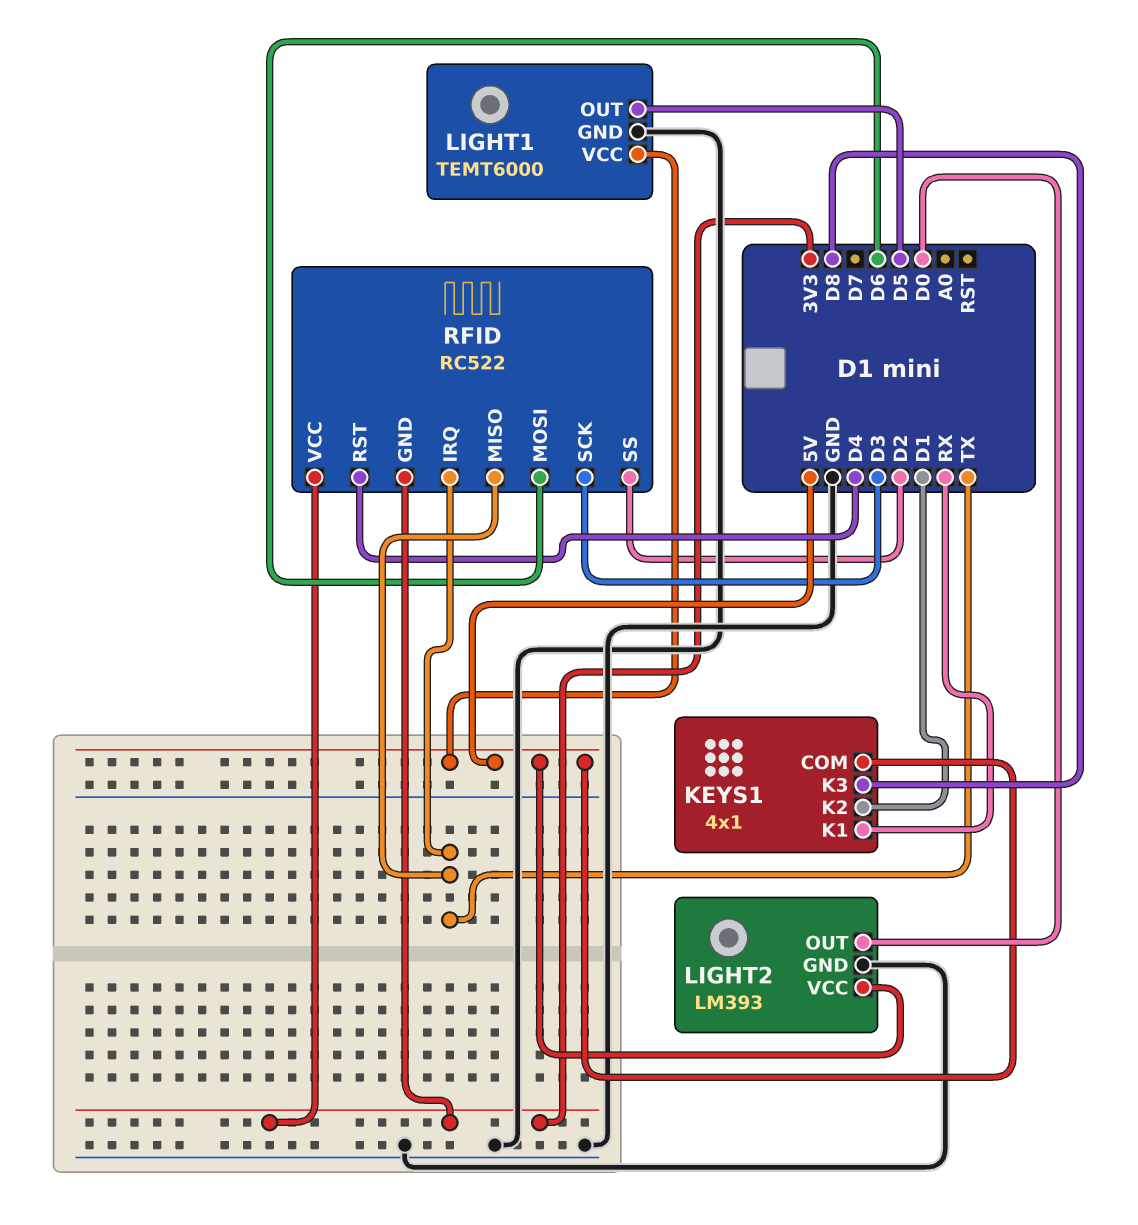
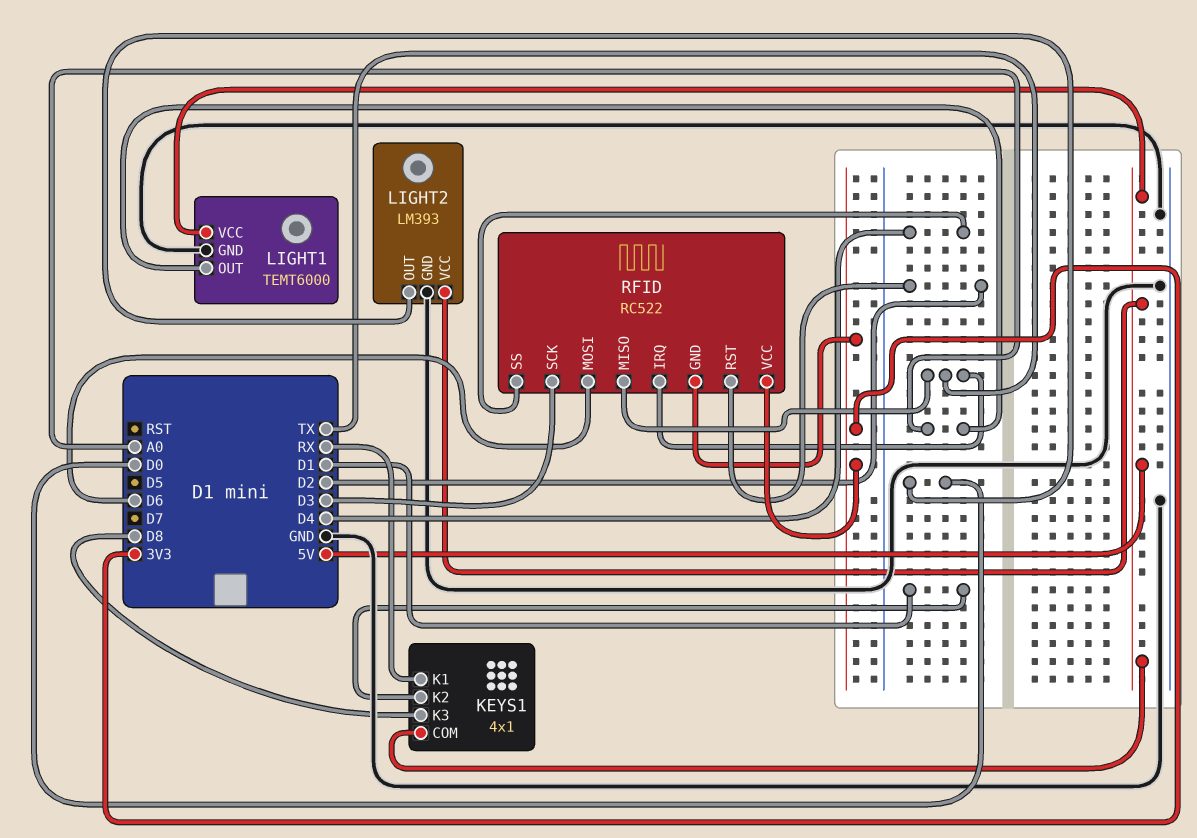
LIGHT1 pin OUT: D5 -> A0
RFID pin RST: D4 -> D2
RFID pin SS: D2 -> D4

